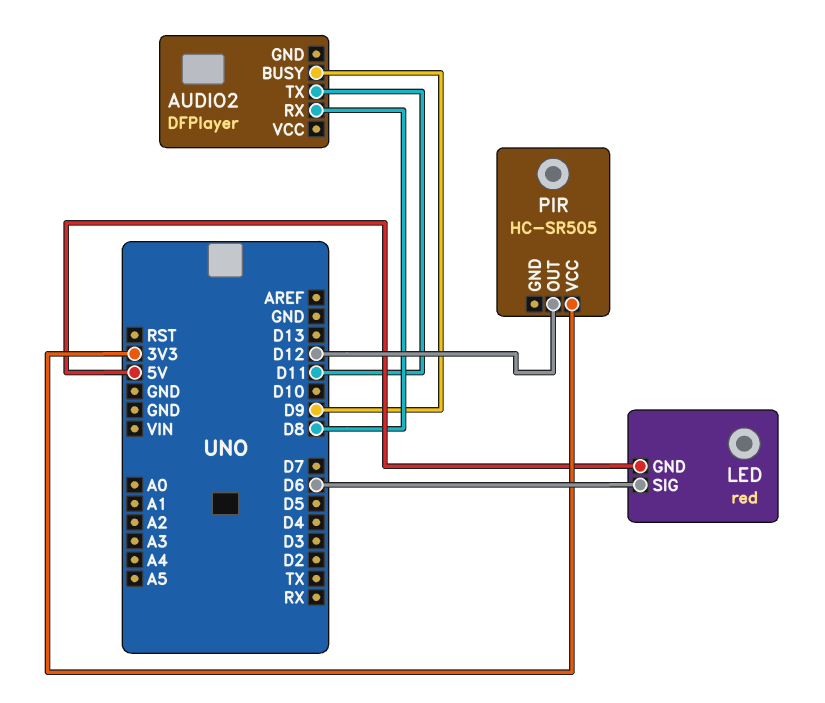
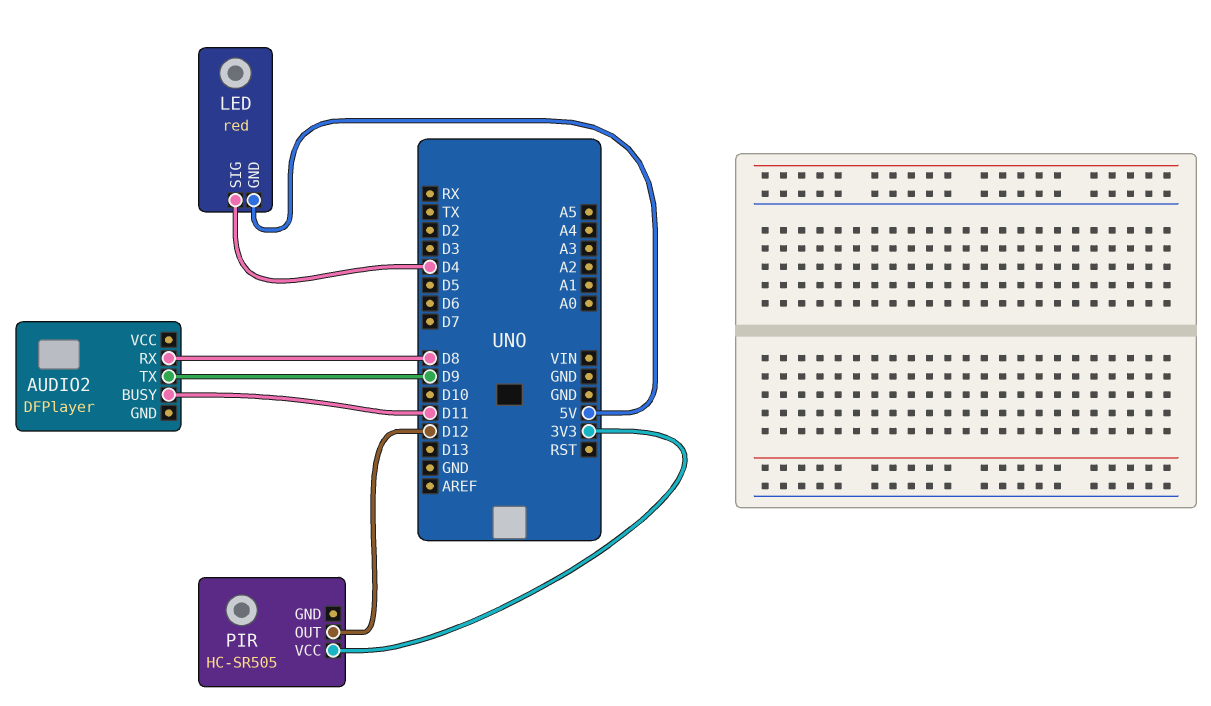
AUDIO2 pin BUSY: D9 -> D11
AUDIO2 pin TX: D11 -> D9
LED pin SIG: D6 -> D4

